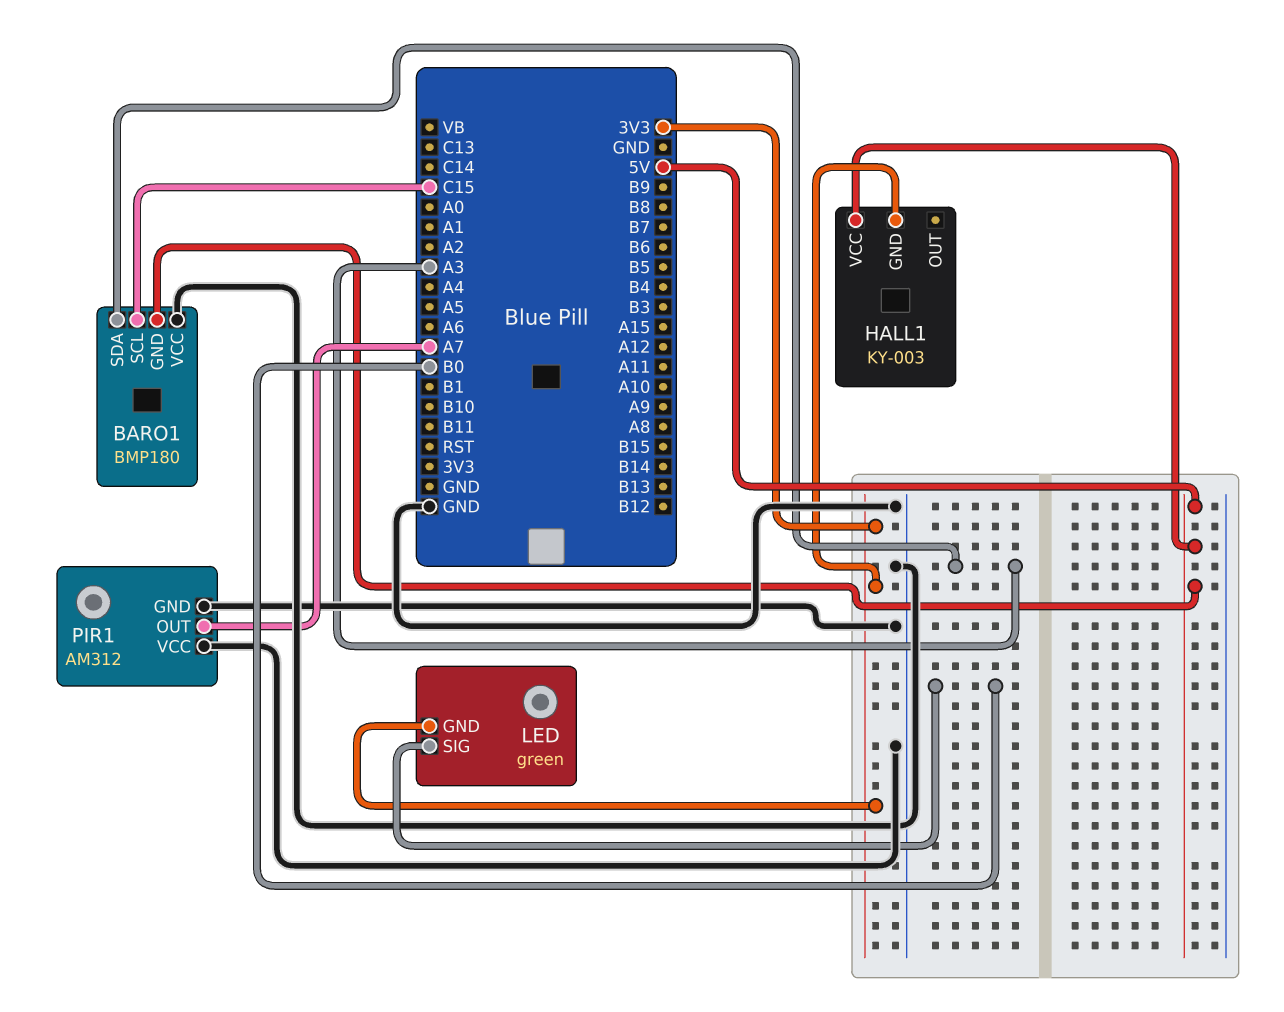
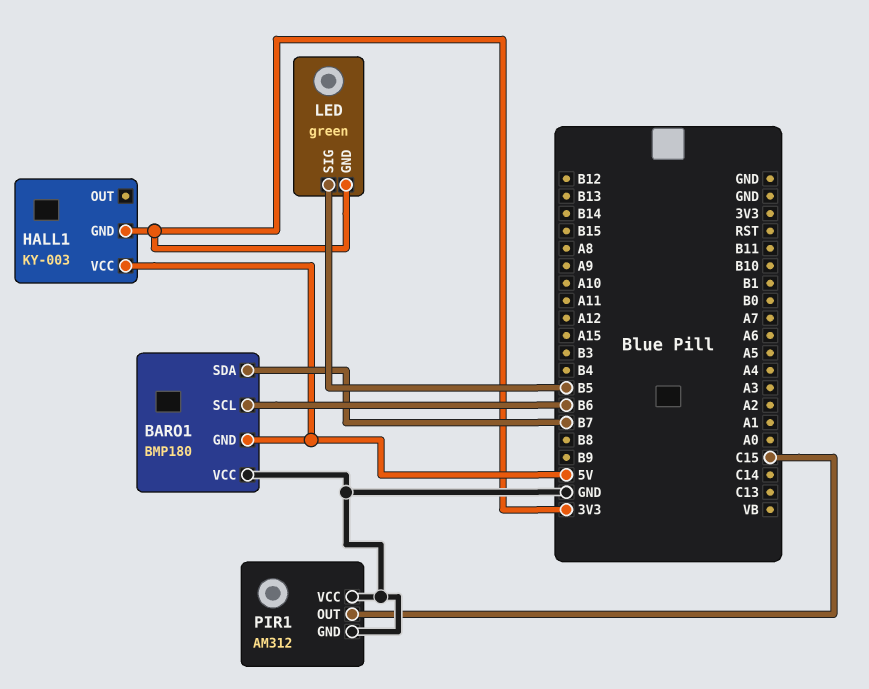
BARO1 pin SCL: C15 -> B6
BARO1 pin SDA: A3 -> B7
LED pin SIG: B0 -> B5
PIR1 pin OUT: A7 -> C15

